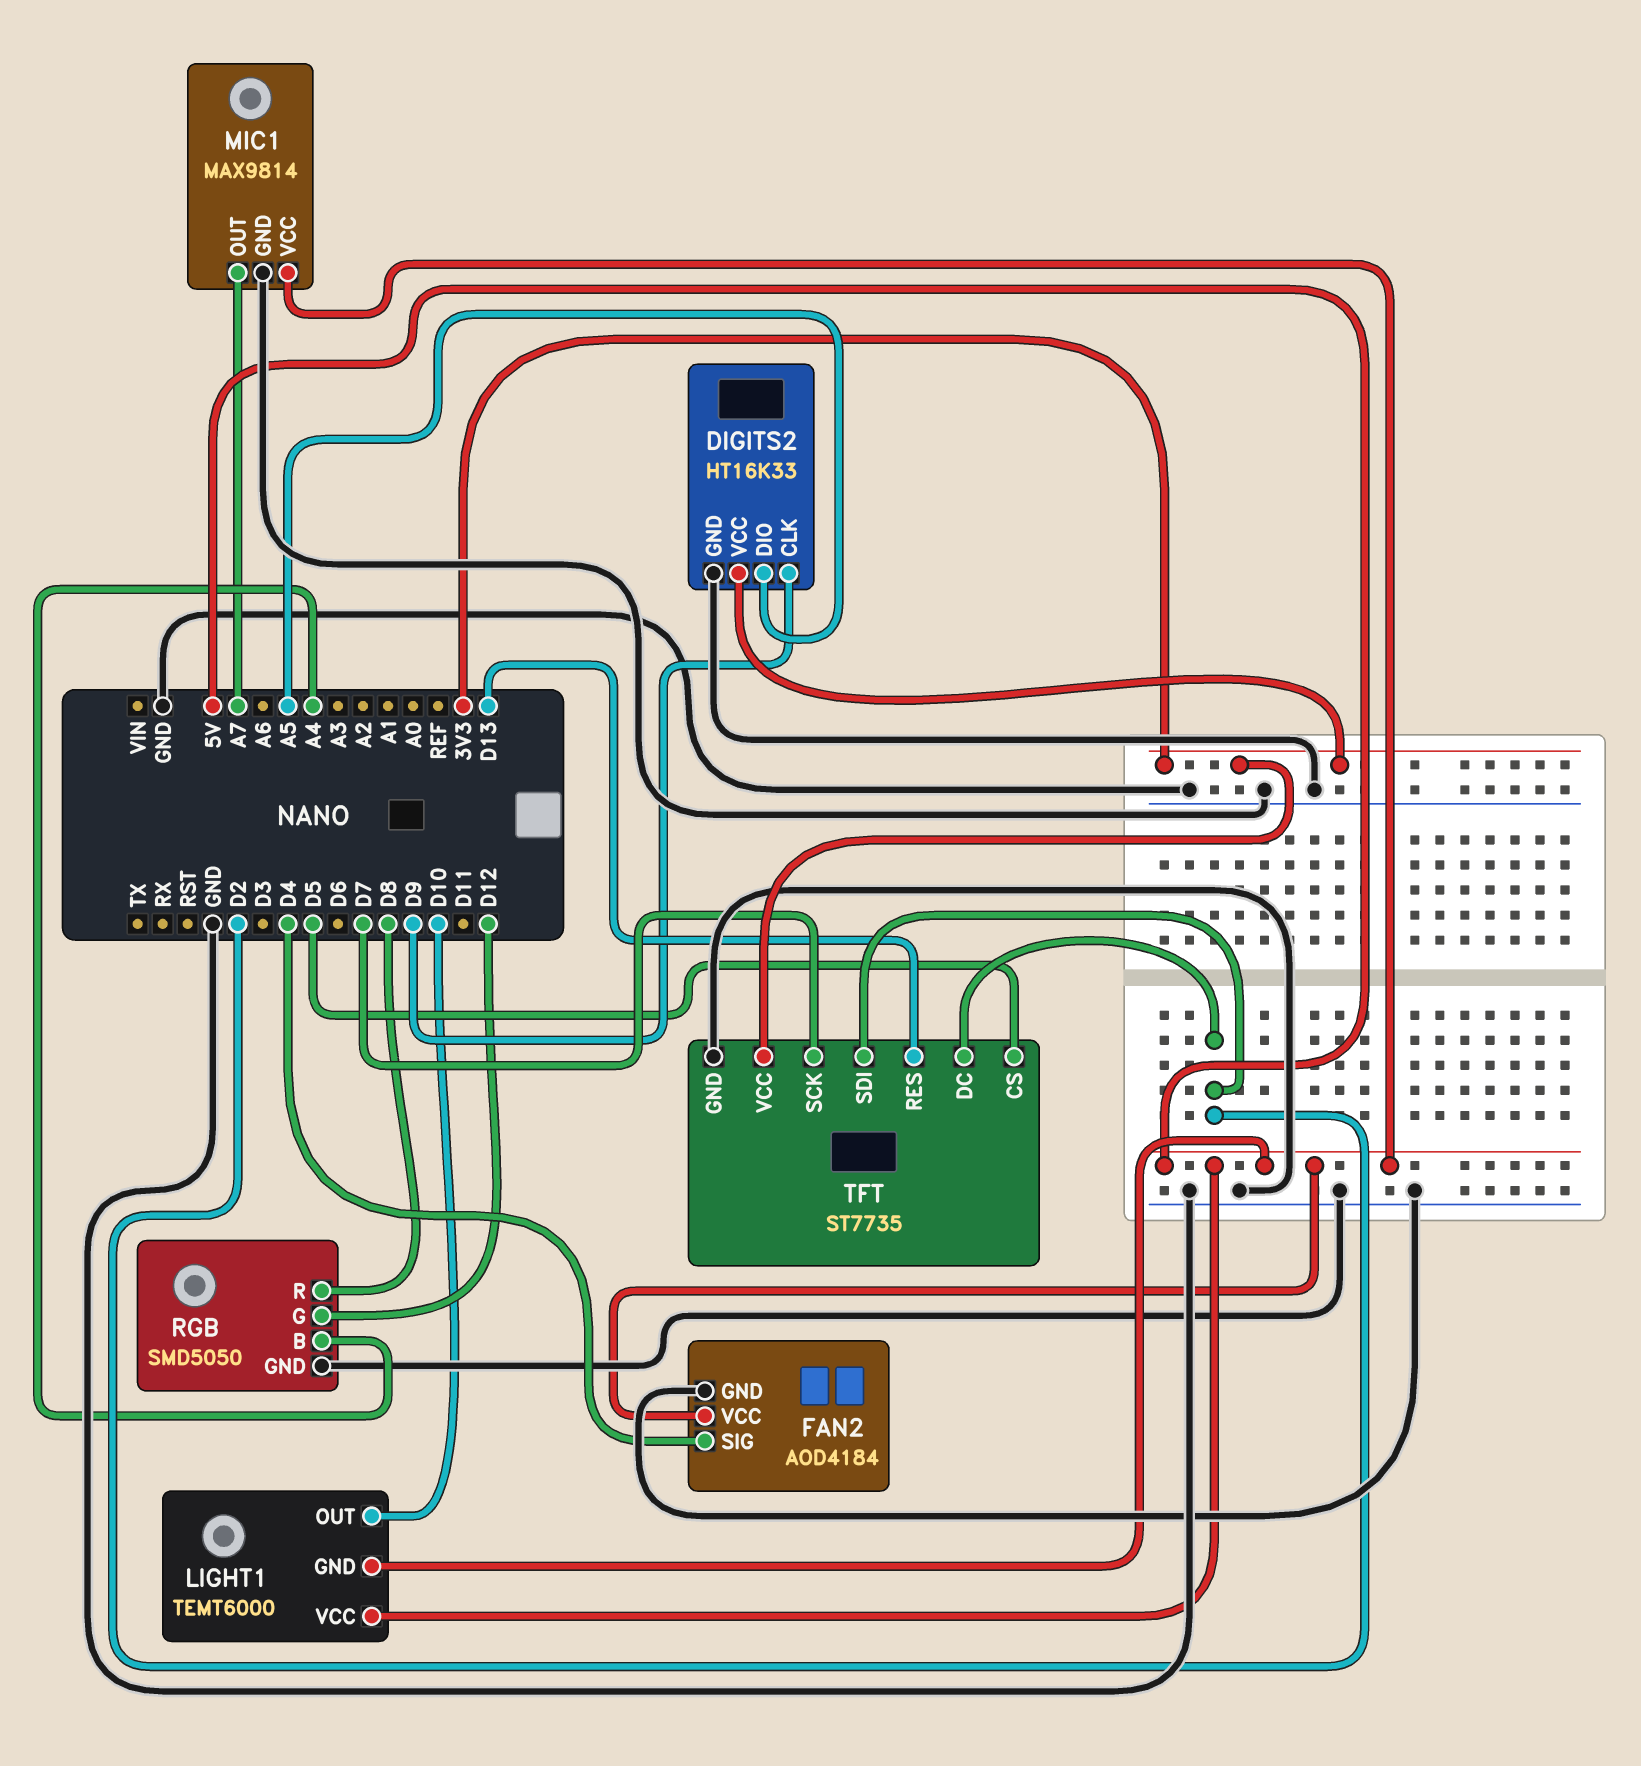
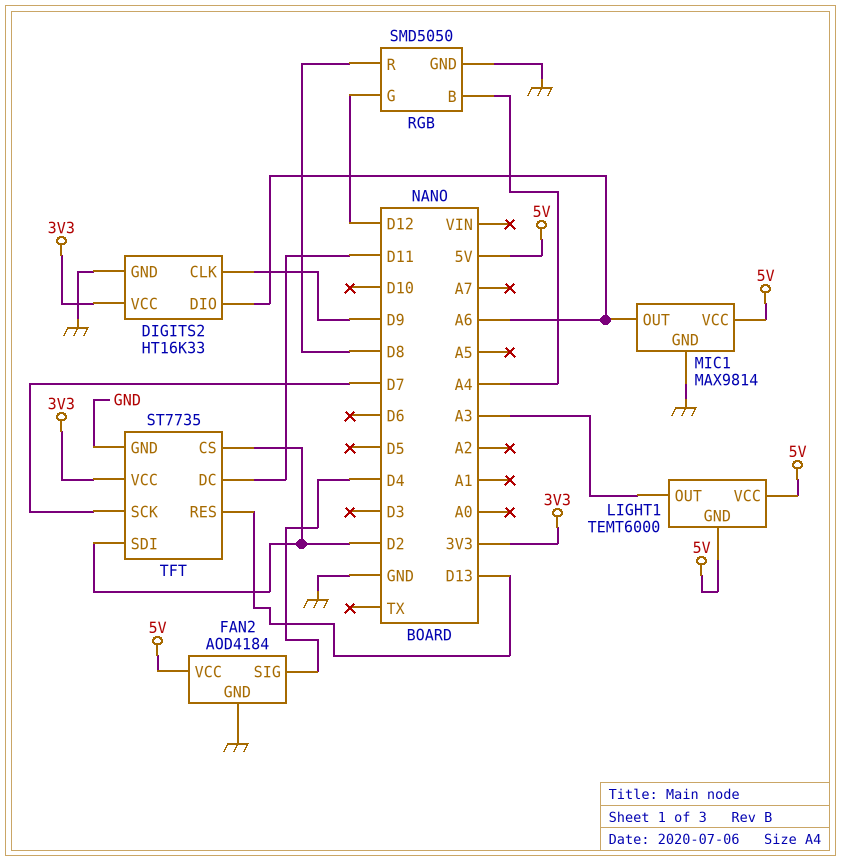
DIGITS2 pin DIO: A5 -> A6
LIGHT1 pin OUT: D10 -> A3
MIC1 pin OUT: A7 -> A6
TFT pin CS: D5 -> D2
TFT pin DC: D2 -> D11

